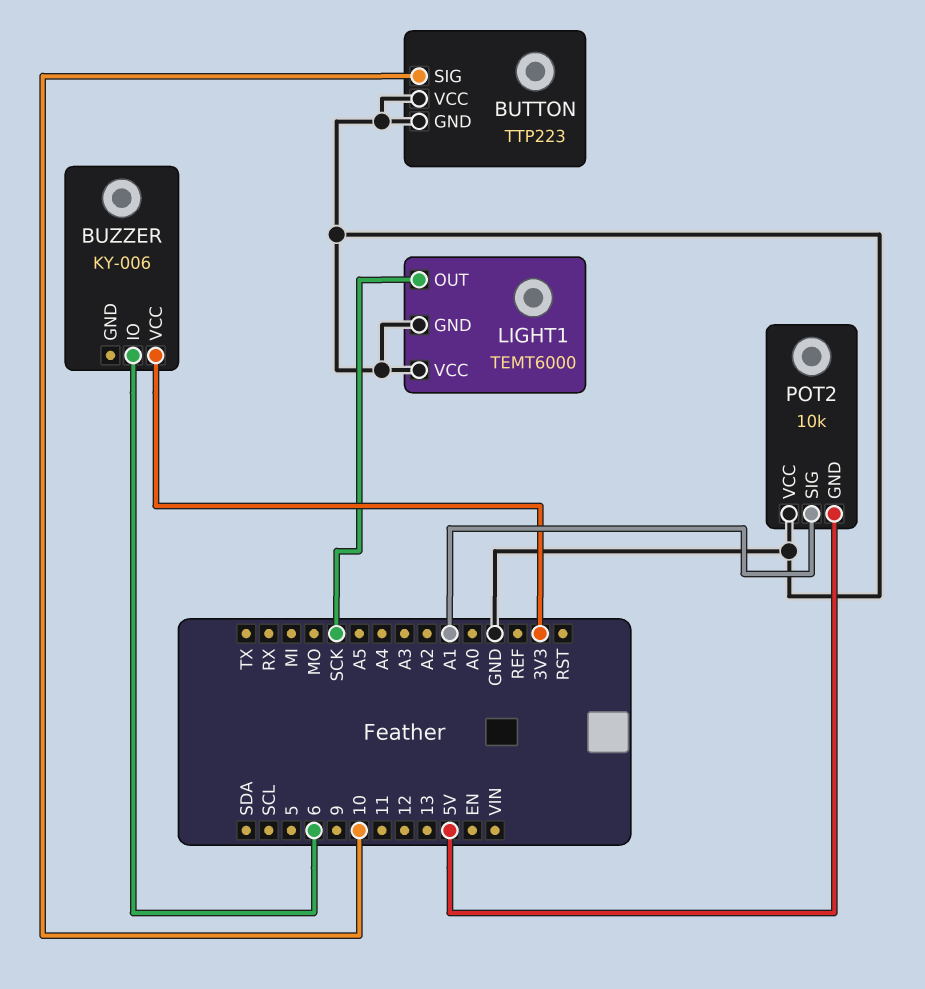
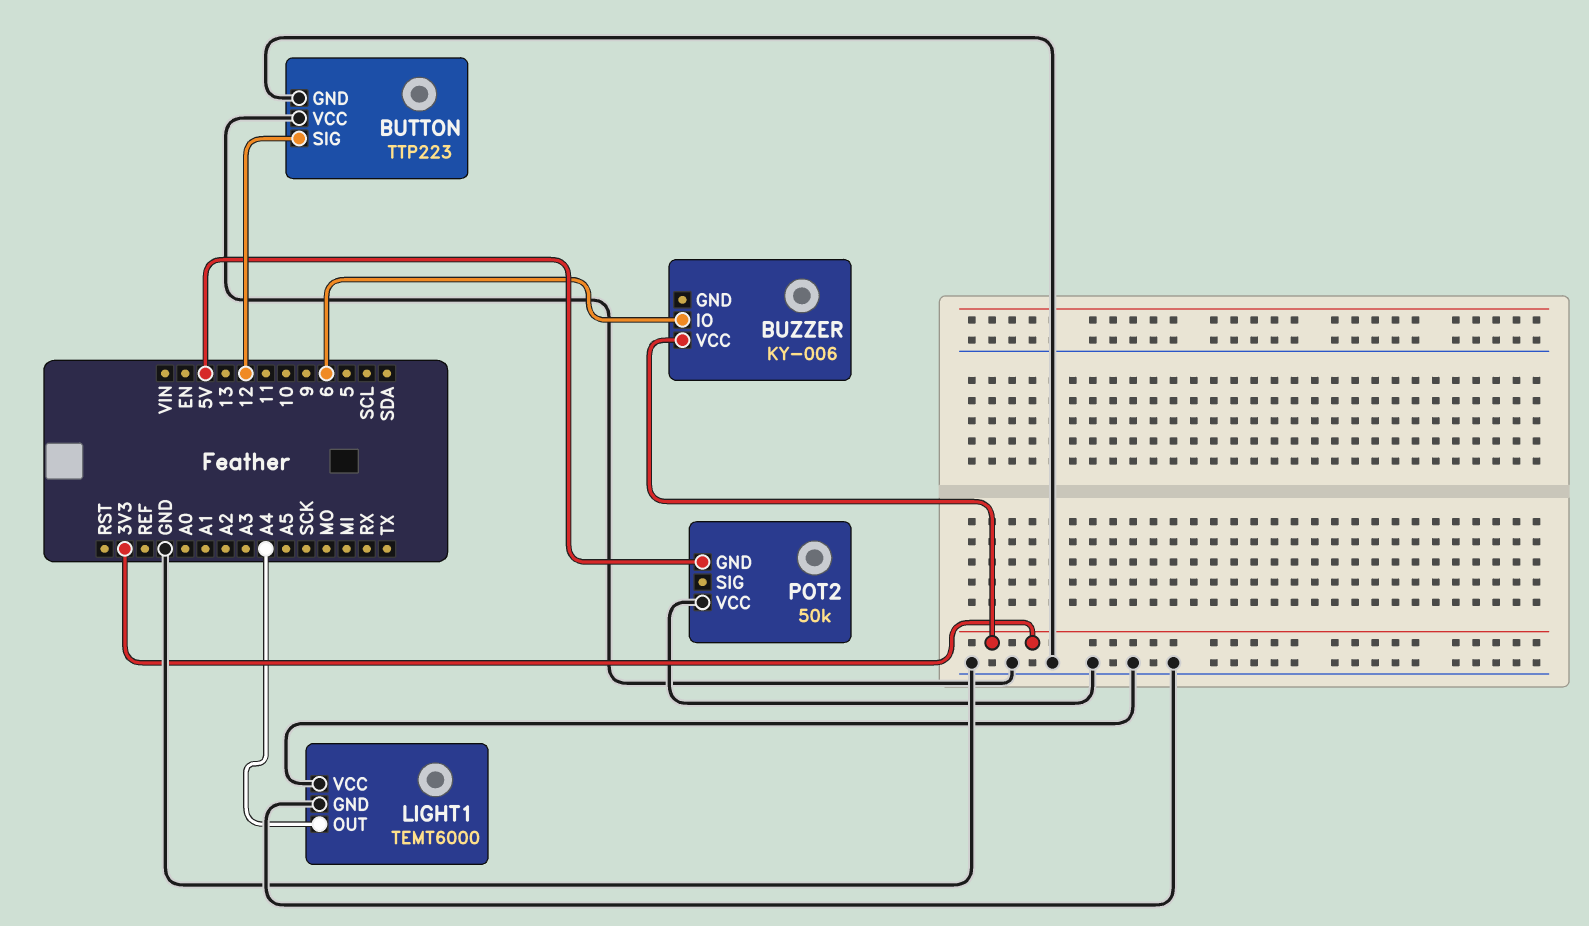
BUTTON pin SIG: 10 -> 12
LIGHT1 pin OUT: SCK -> A4
POT2: 10k -> 50k
POT2 pin SIG: A1 -> none

